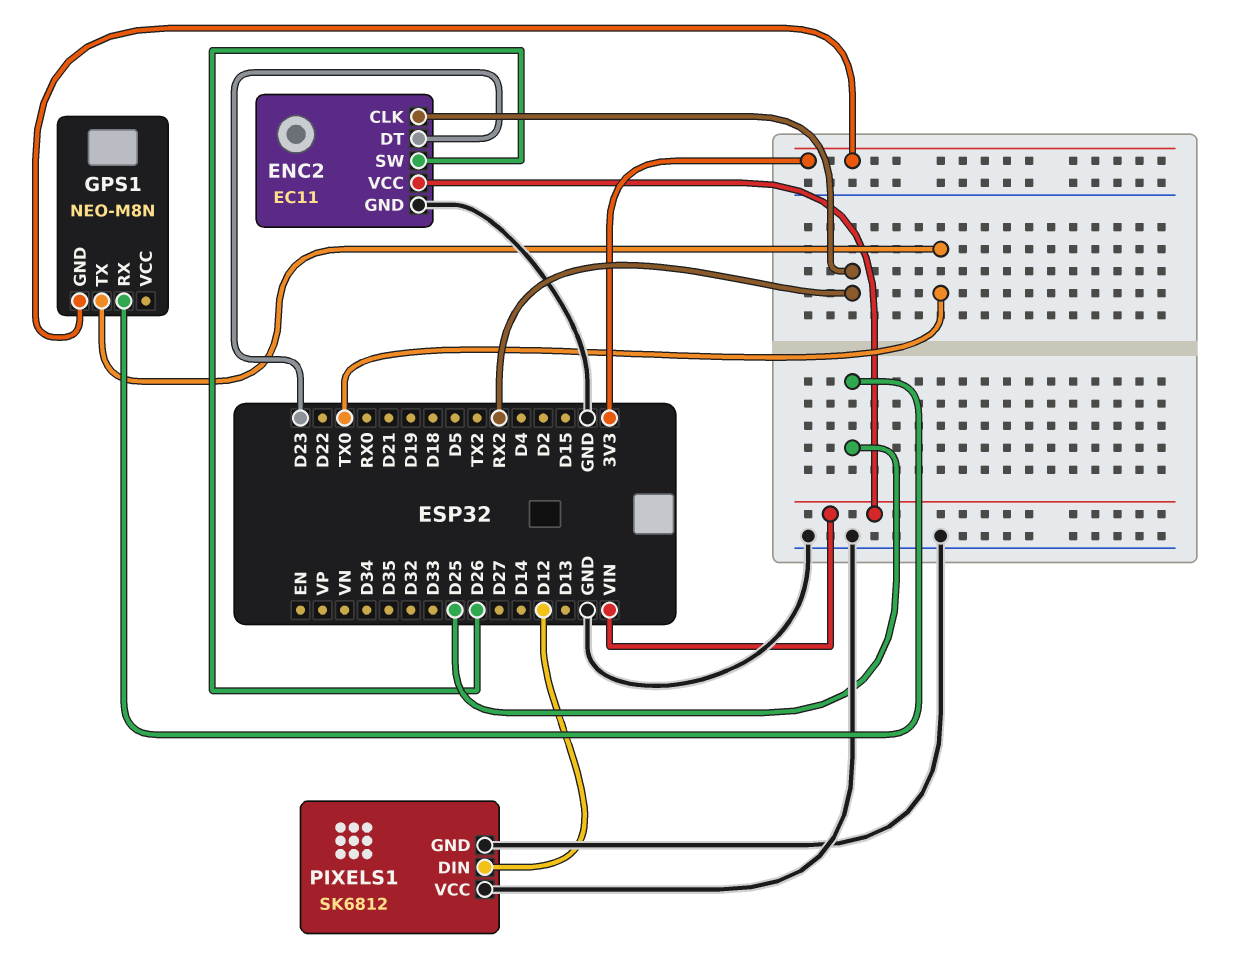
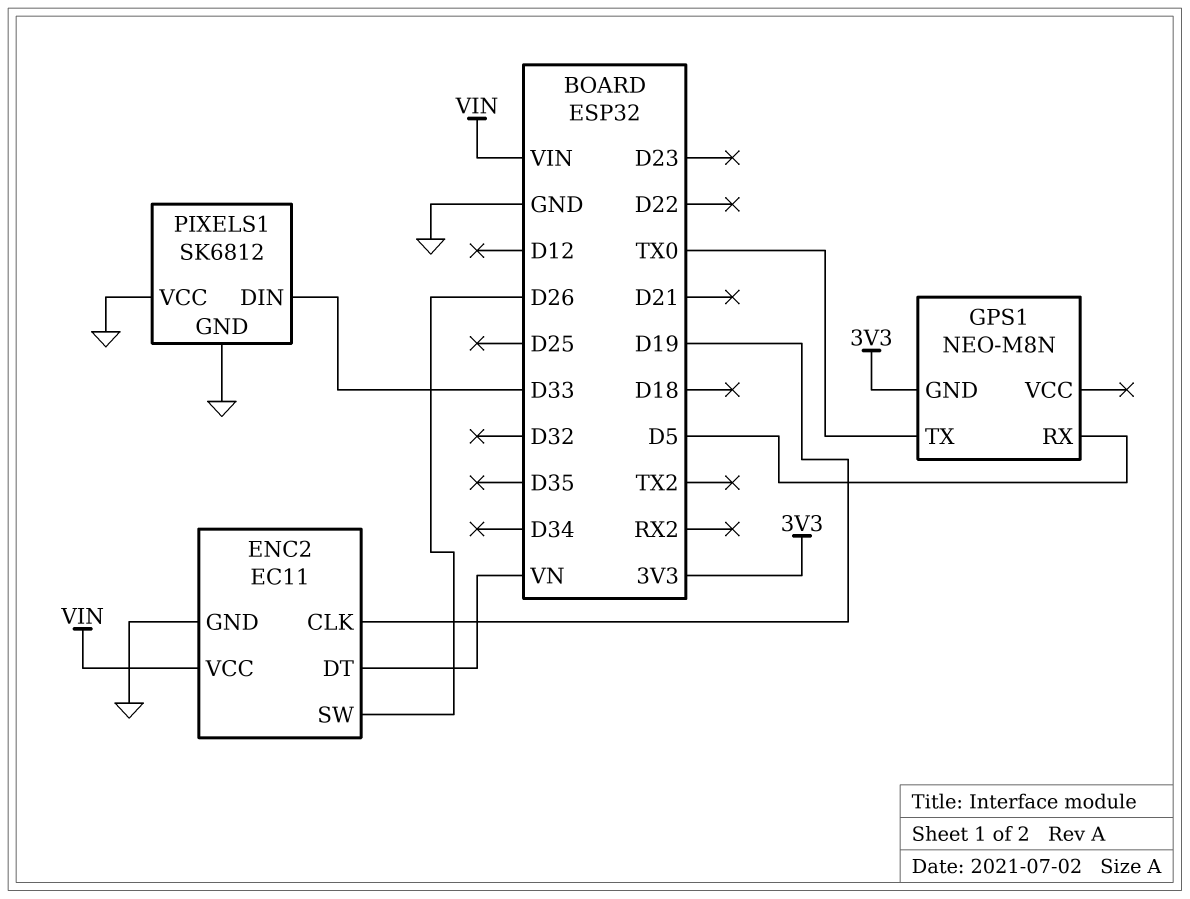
ENC2 pin CLK: RX2 -> D19
ENC2 pin DT: D23 -> VN
GPS1 pin RX: D25 -> D5
PIXELS1 pin DIN: D12 -> D33

